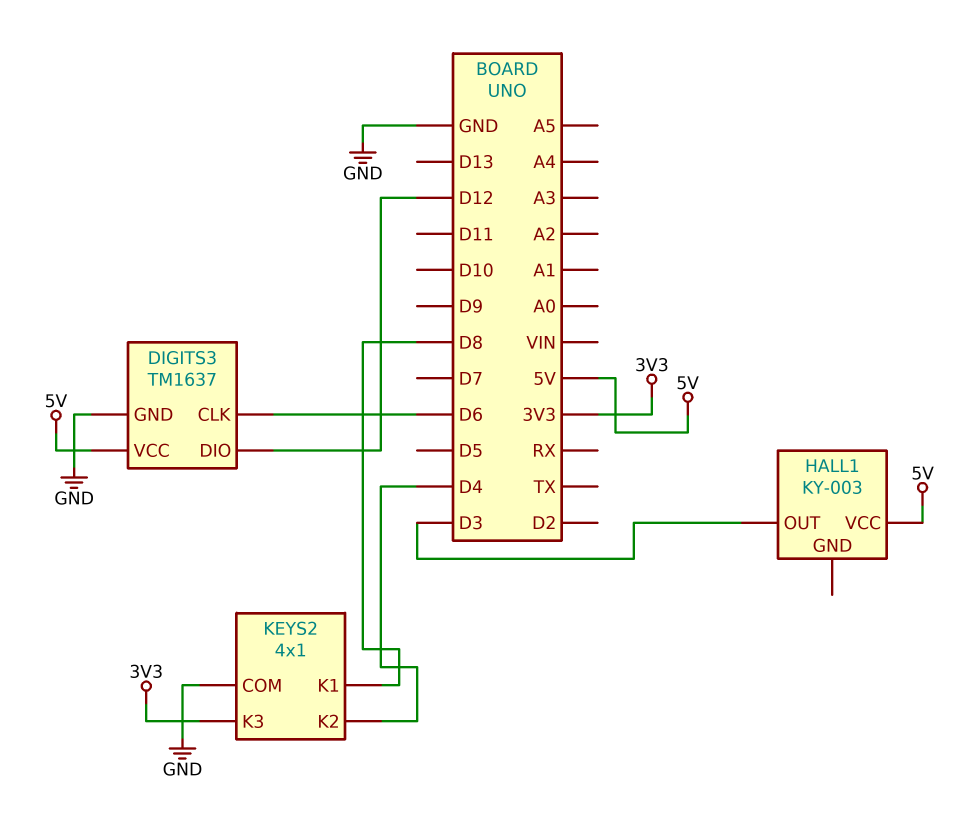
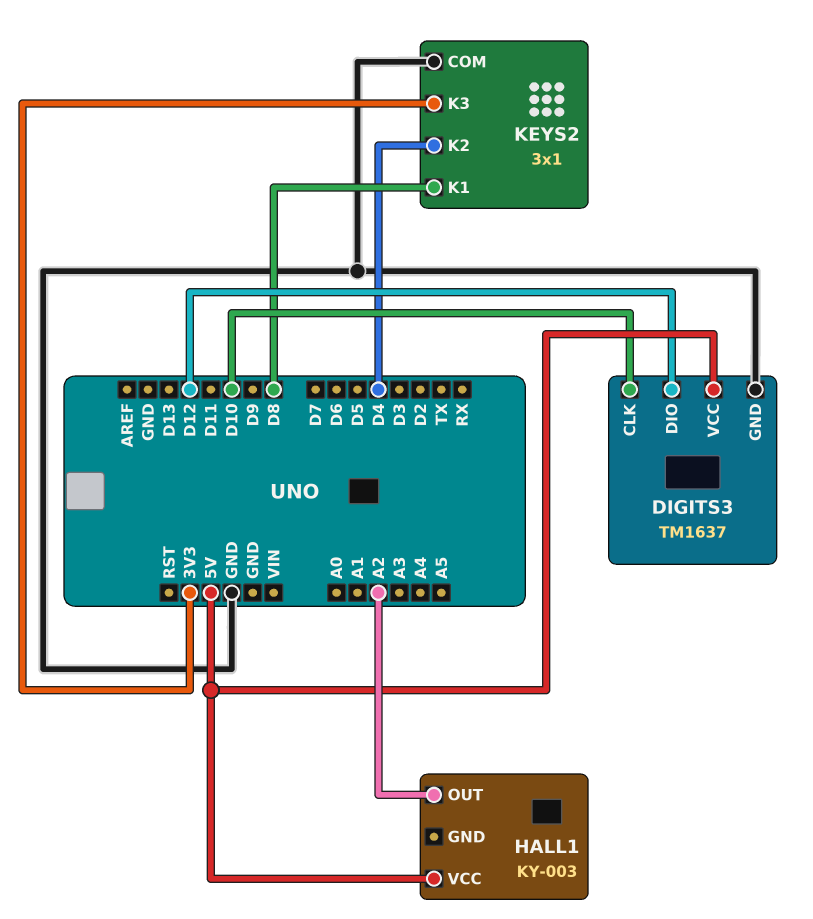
DIGITS3 pin CLK: D6 -> D10
HALL1 pin OUT: D3 -> A2
KEYS2: 4x1 -> 3x1

